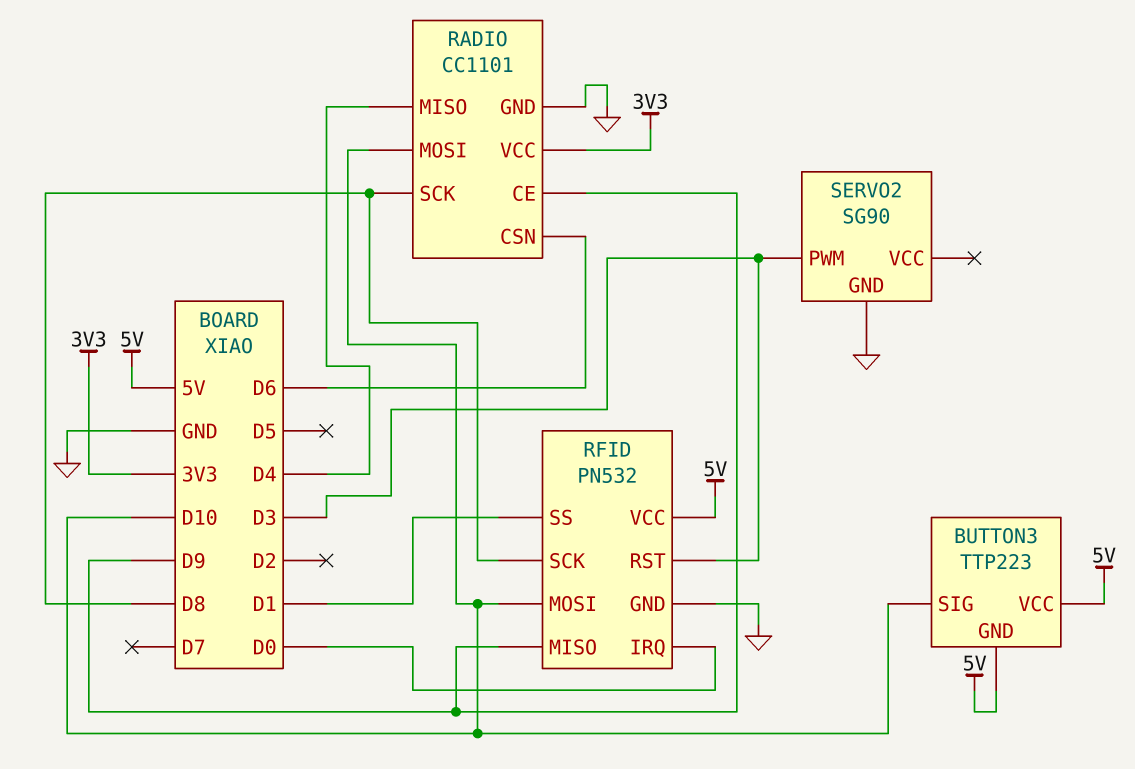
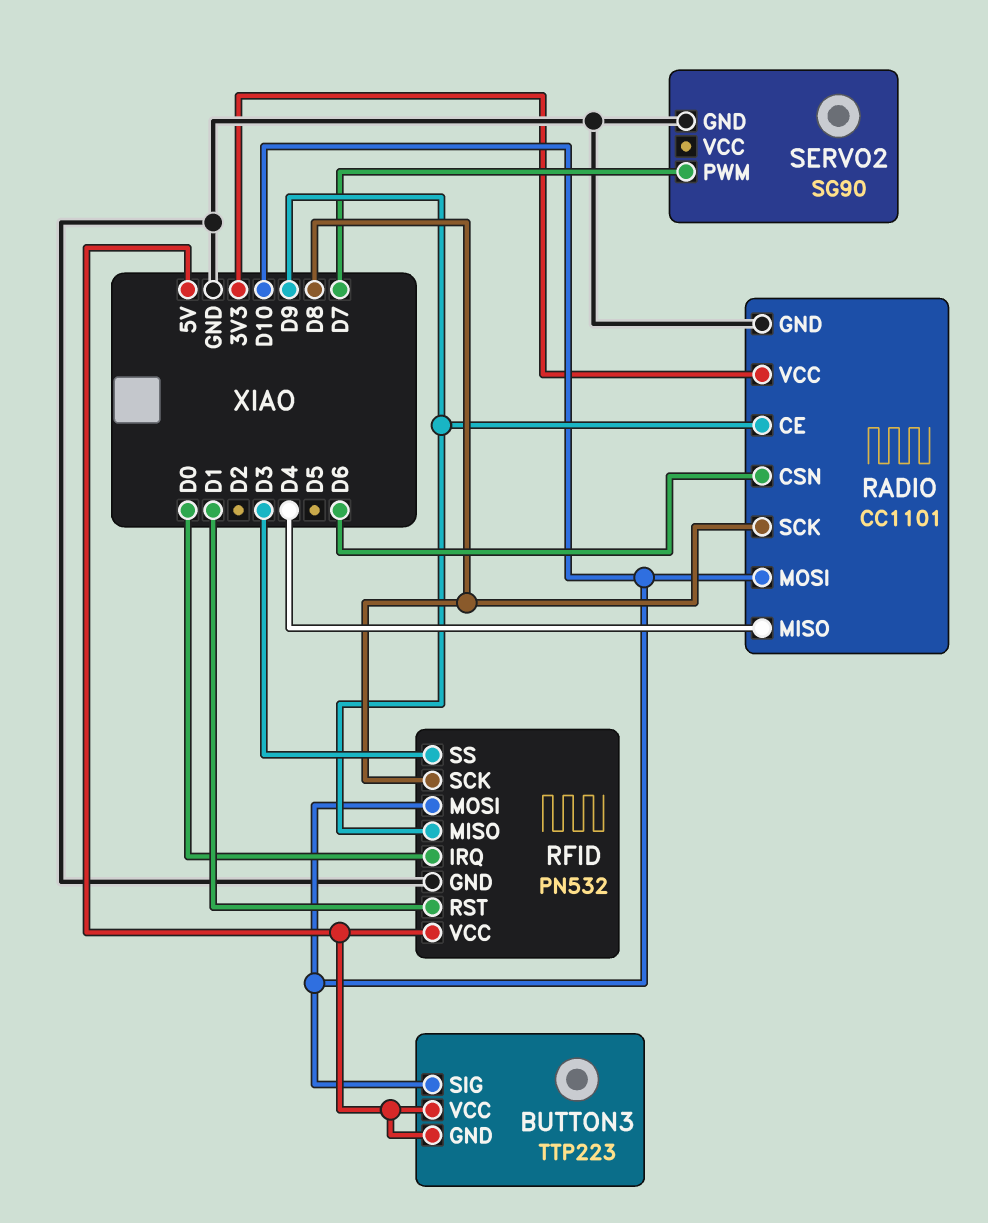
RFID pin RST: D3 -> D1
RFID pin SS: D1 -> D3
SERVO2 pin PWM: D3 -> D7

